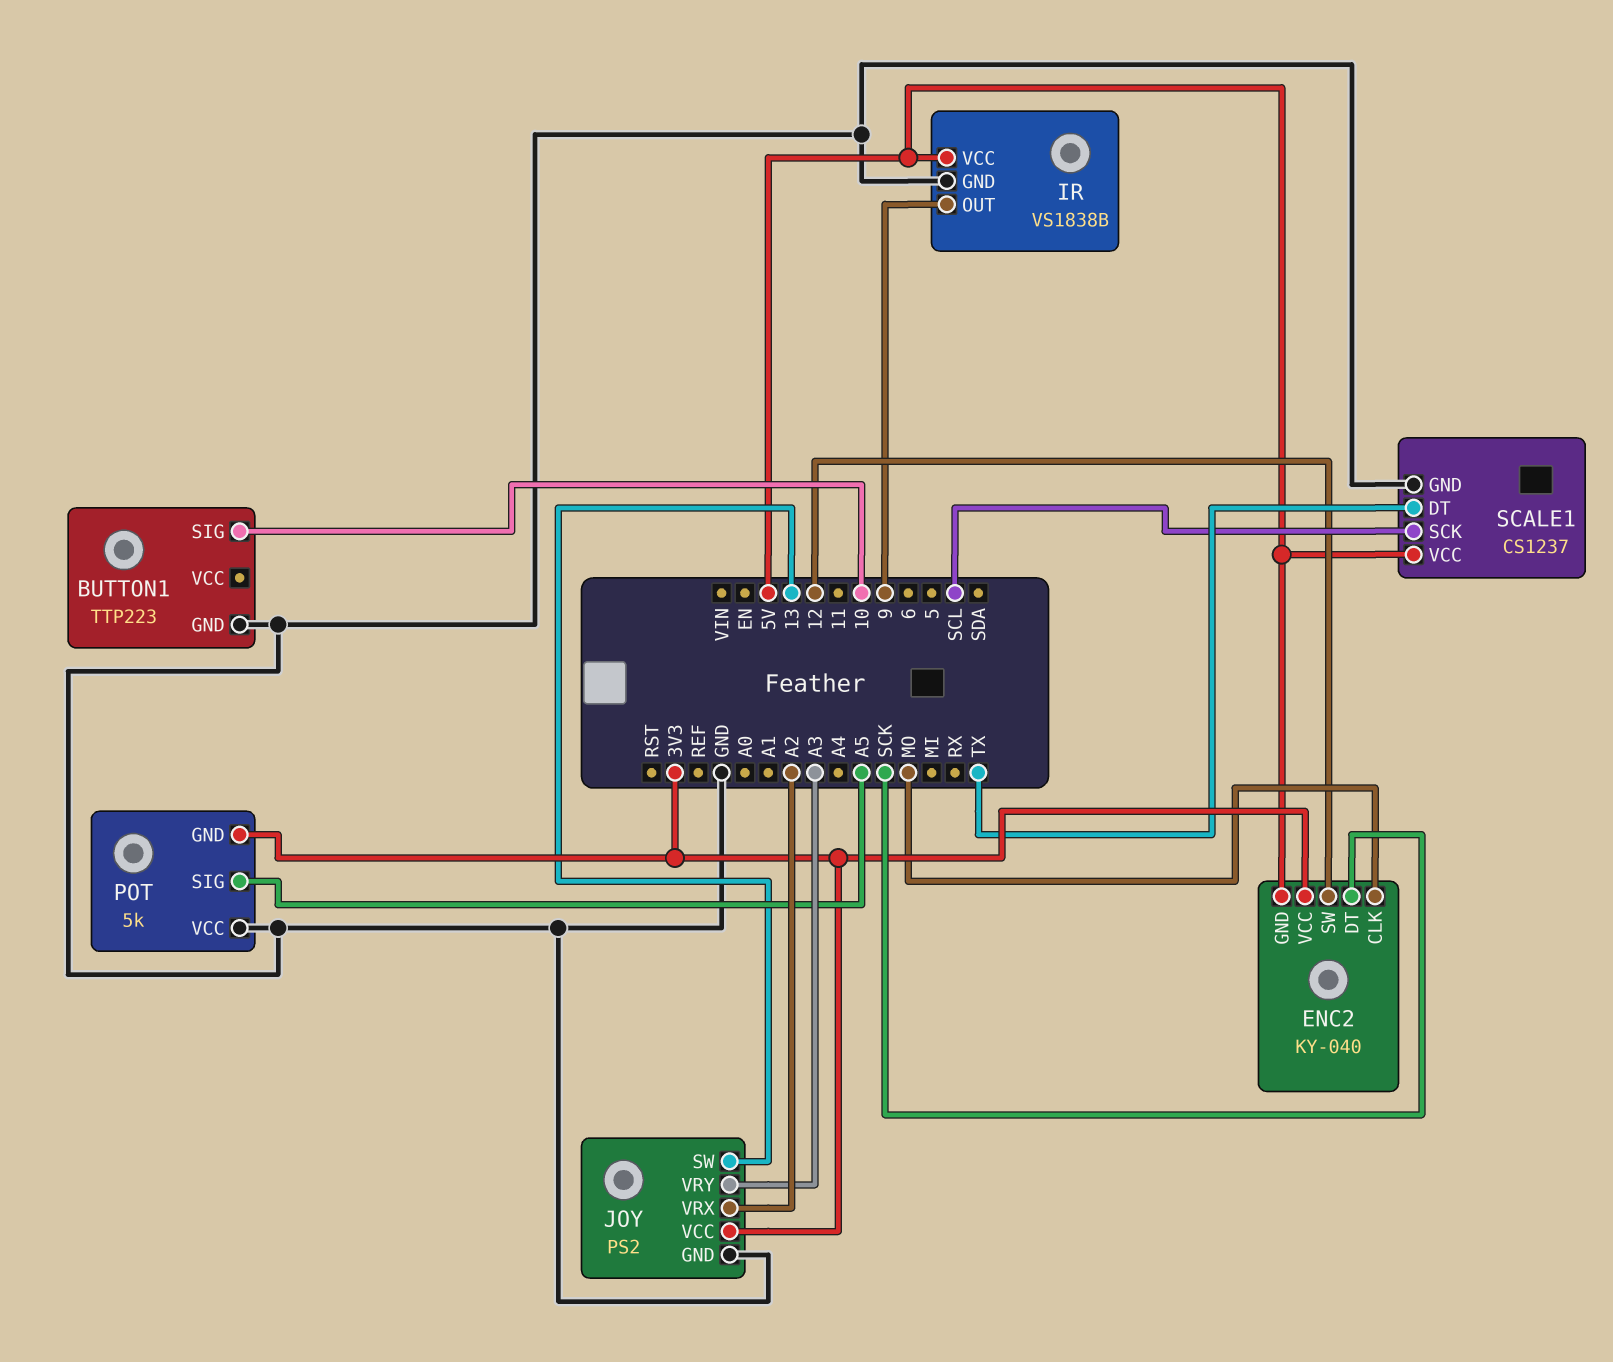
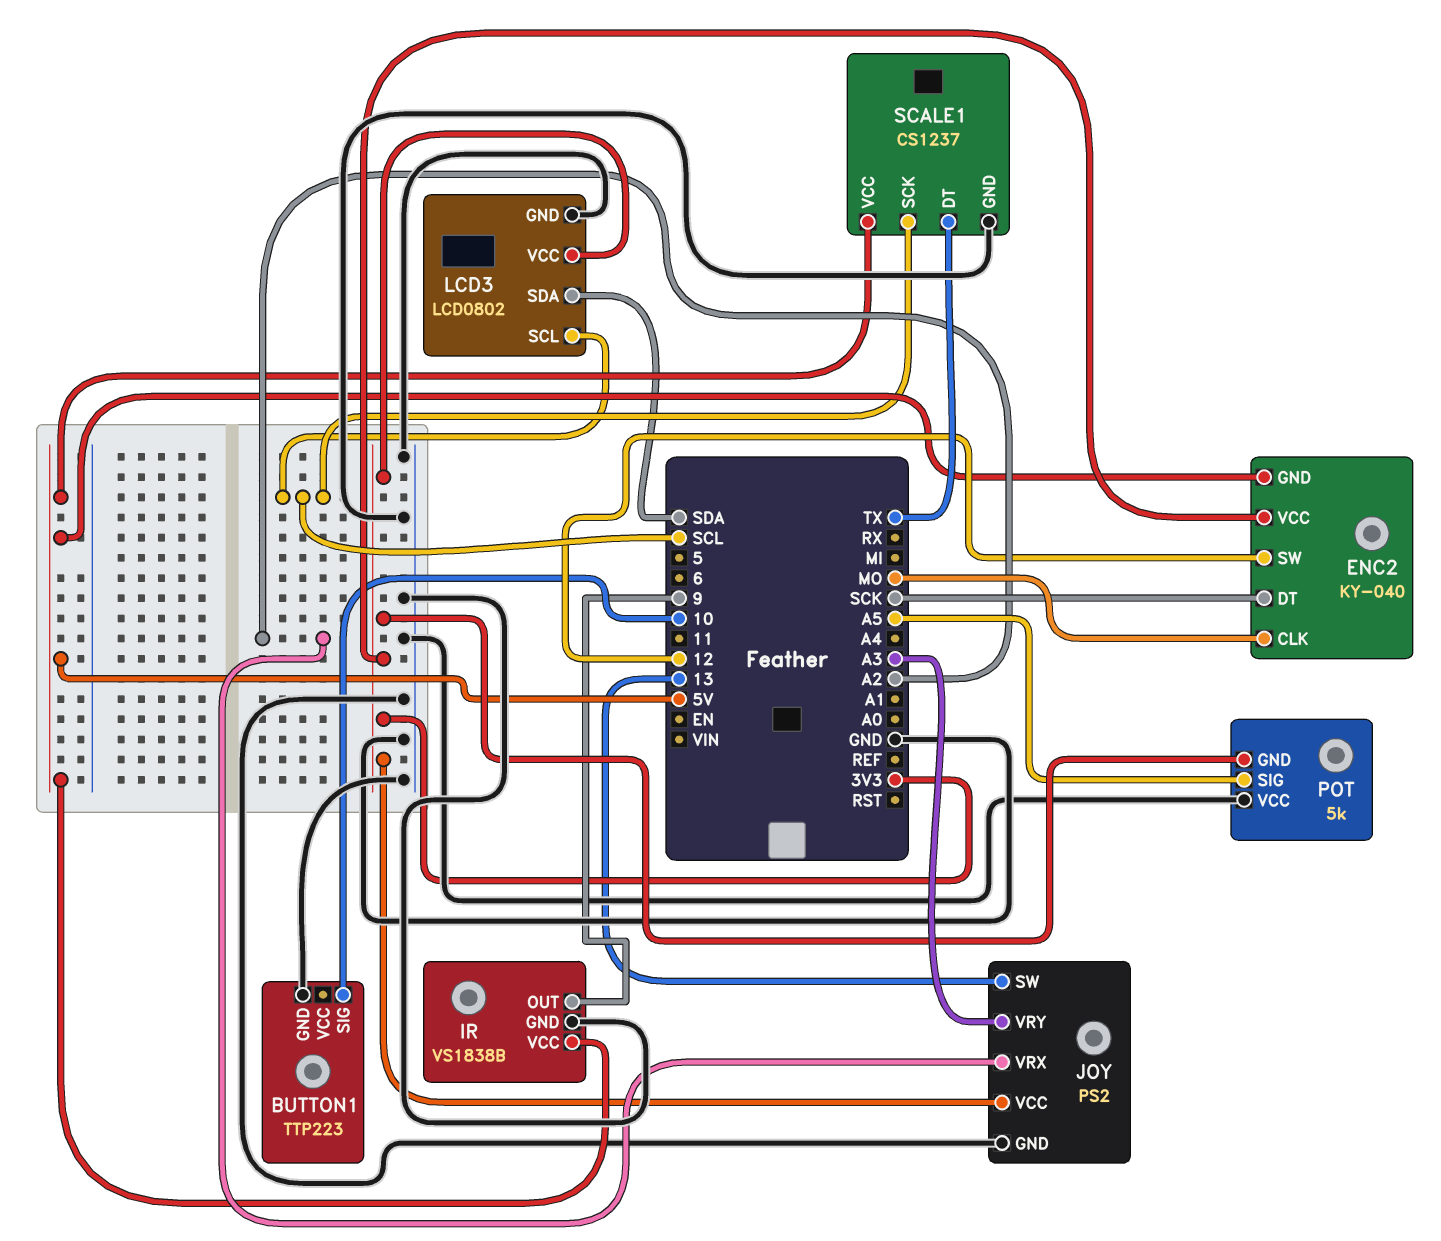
LCD3: none -> LCD0802
LCD3 pin GND: none -> GND
LCD3 pin SCL: none -> SCL
LCD3 pin SDA: none -> SDA
LCD3 pin VCC: none -> 3V3

